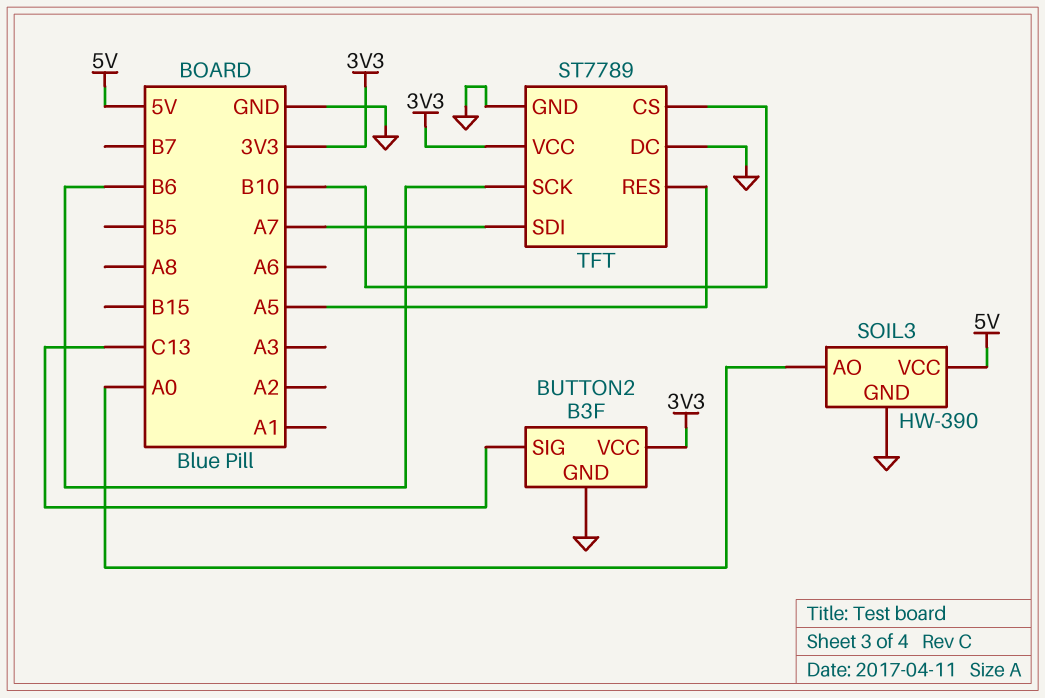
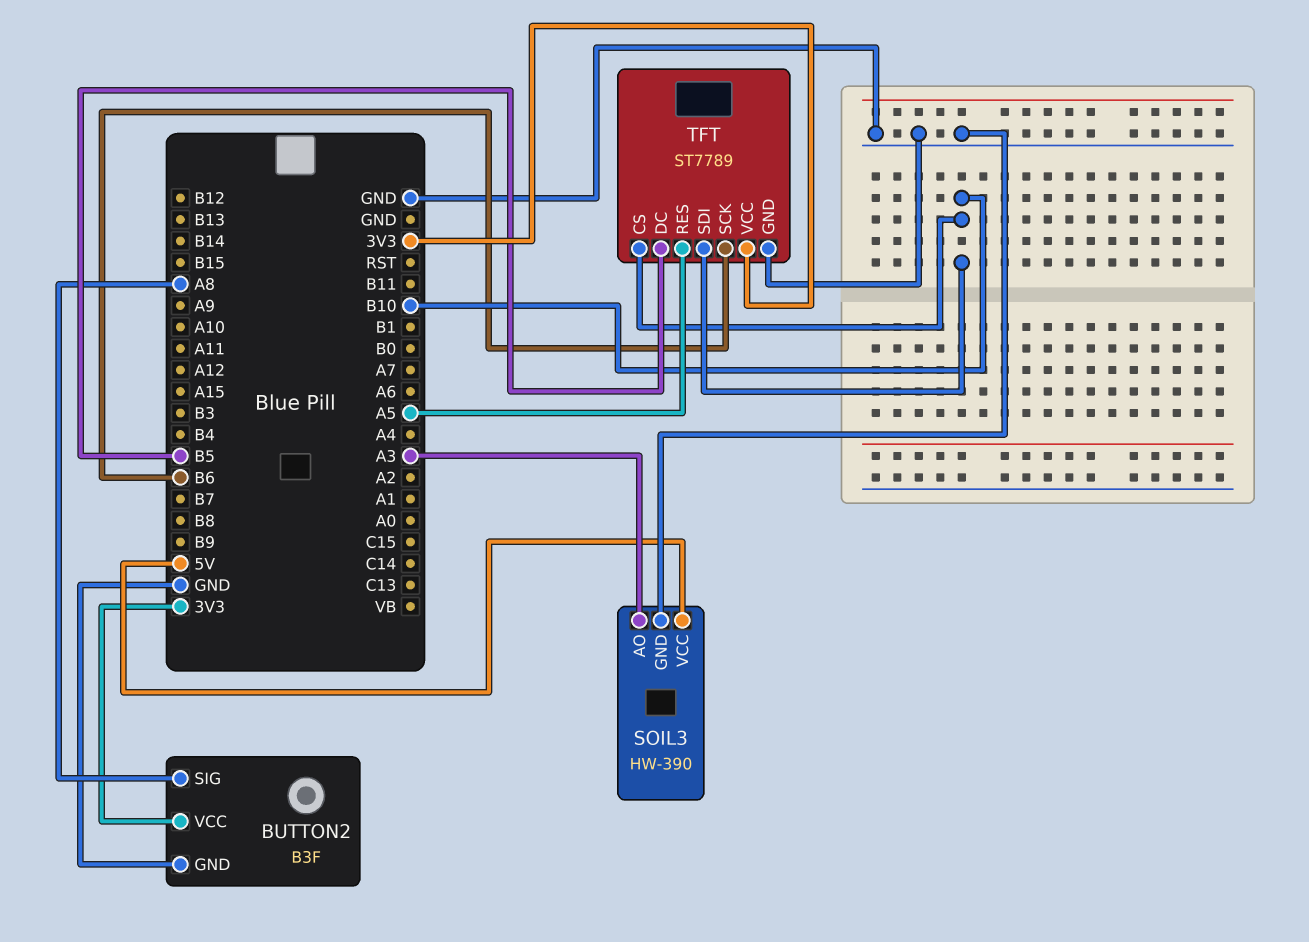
BUTTON2 pin SIG: C13 -> A8
SOIL3 pin AO: A0 -> A3
TFT pin DC: GND -> B5
TFT pin SDI: A7 -> B10

